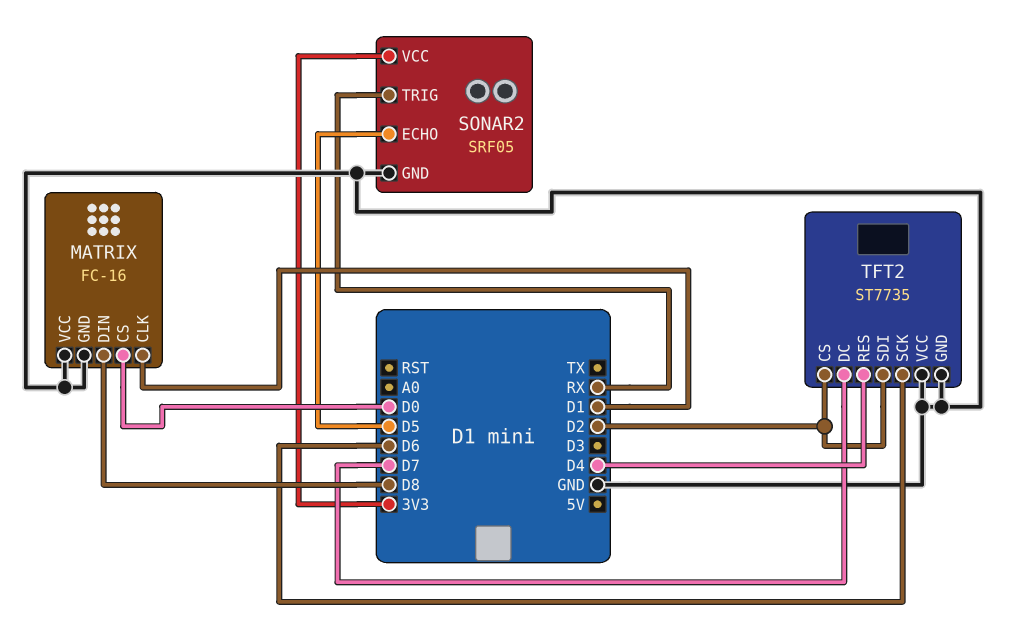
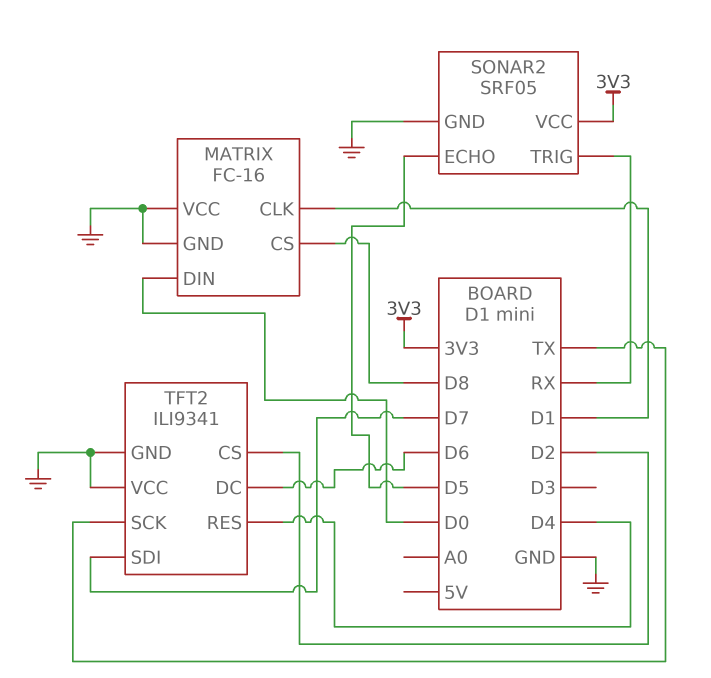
MATRIX pin CS: D0 -> D8
MATRIX pin DIN: D8 -> D0
TFT2: ST7735 -> ILI9341
TFT2 pin DC: D7 -> D6
TFT2 pin SCK: D6 -> TX
TFT2 pin SDI: D2 -> D7

